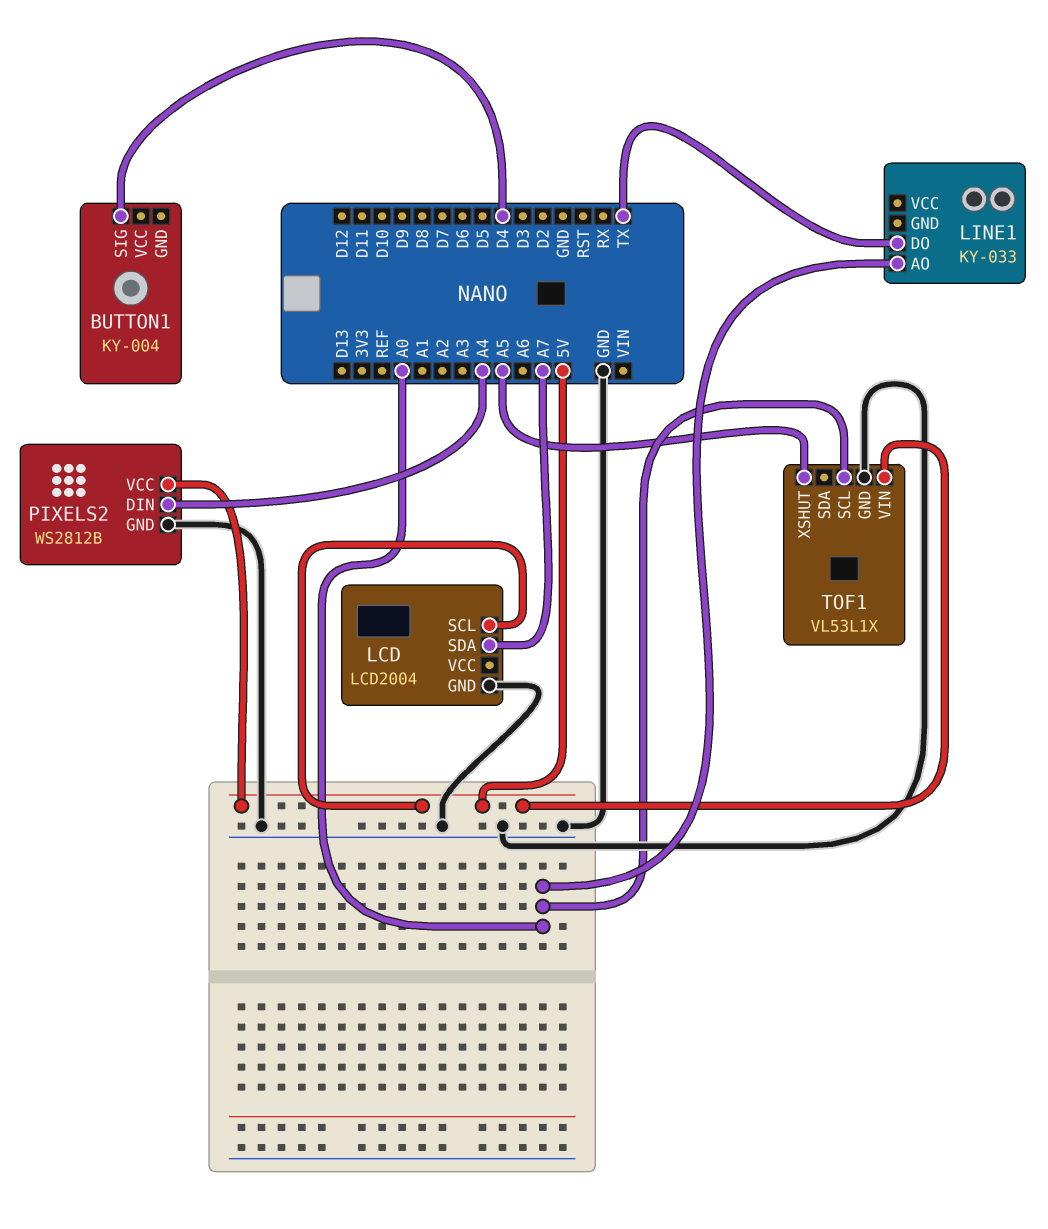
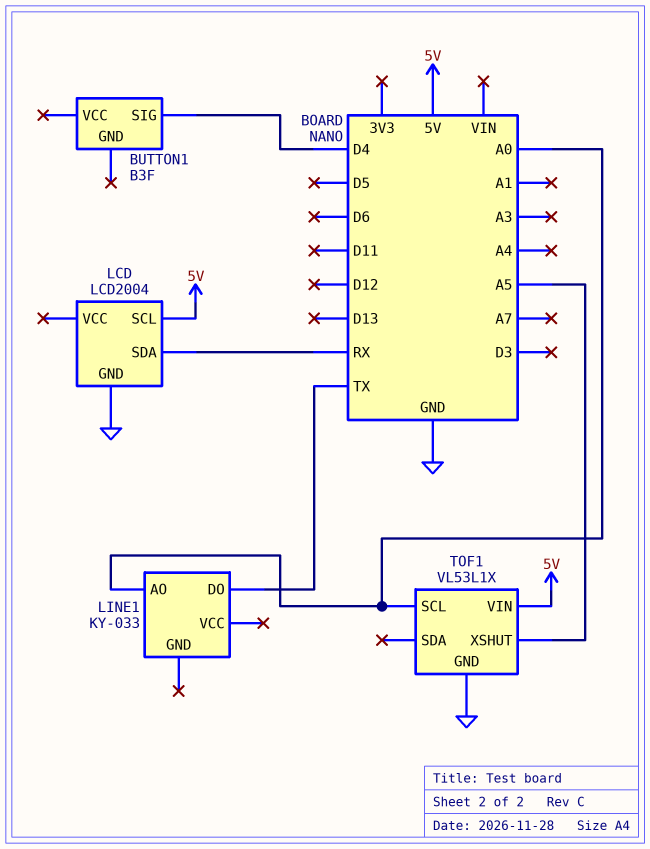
BUTTON1: KY-004 -> B3F
LCD pin SDA: A7 -> RX
PIXELS2: WS2812B -> none
PIXELS2 pin DIN: A4 -> none
PIXELS2 pin GND: GND -> none
PIXELS2 pin VCC: 5V -> none

